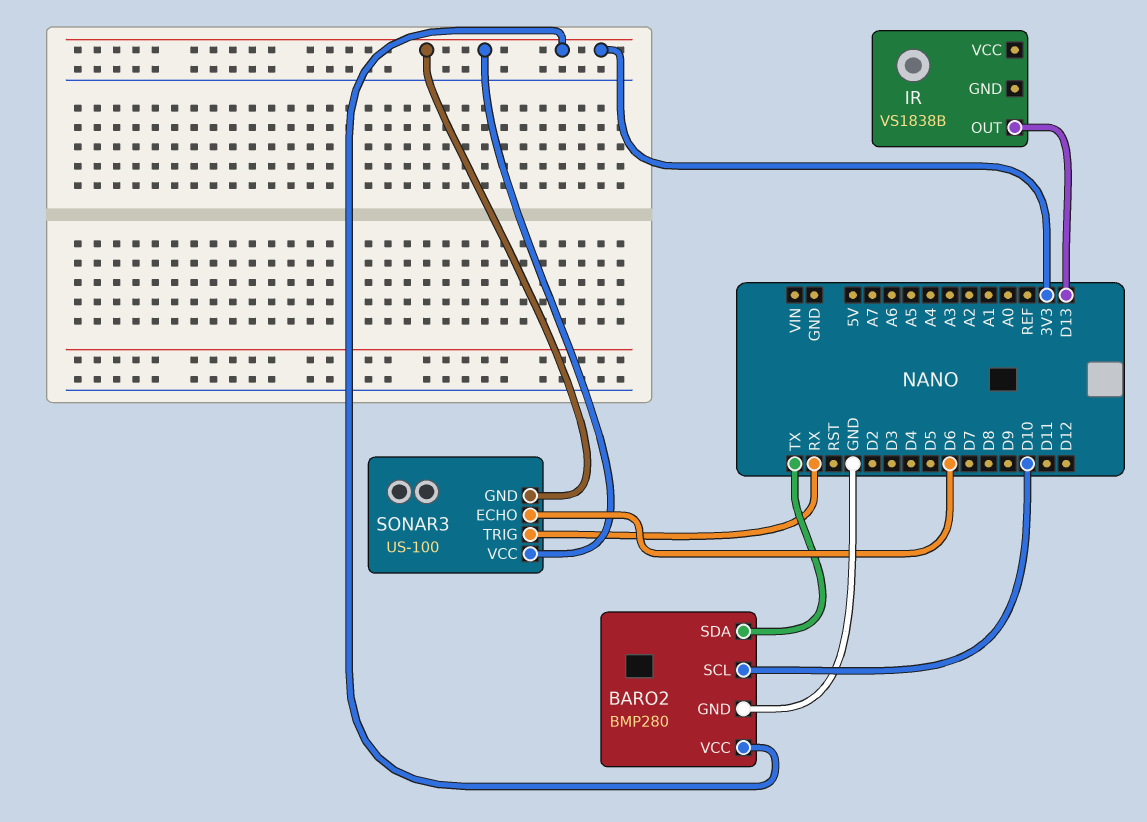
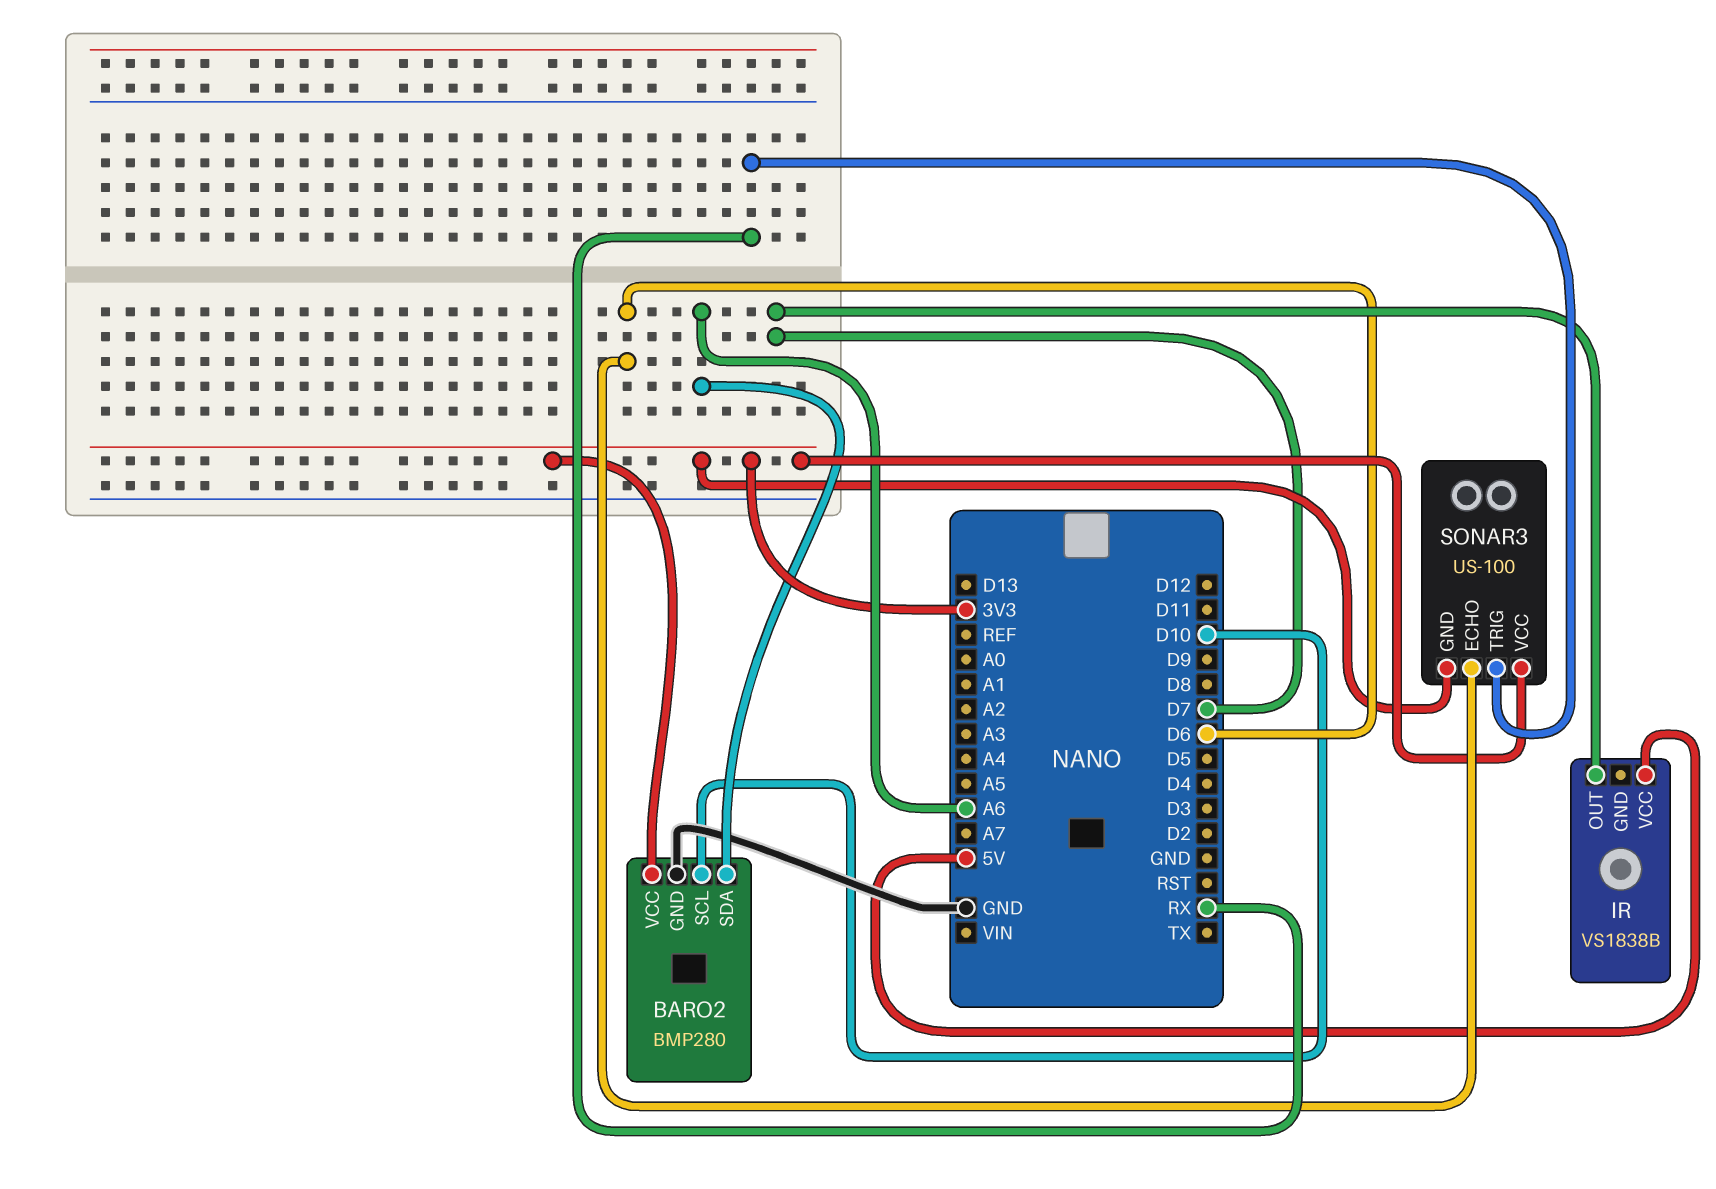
BARO2 pin SDA: TX -> A6
IR pin OUT: D13 -> D7
IR pin VCC: none -> 5V

